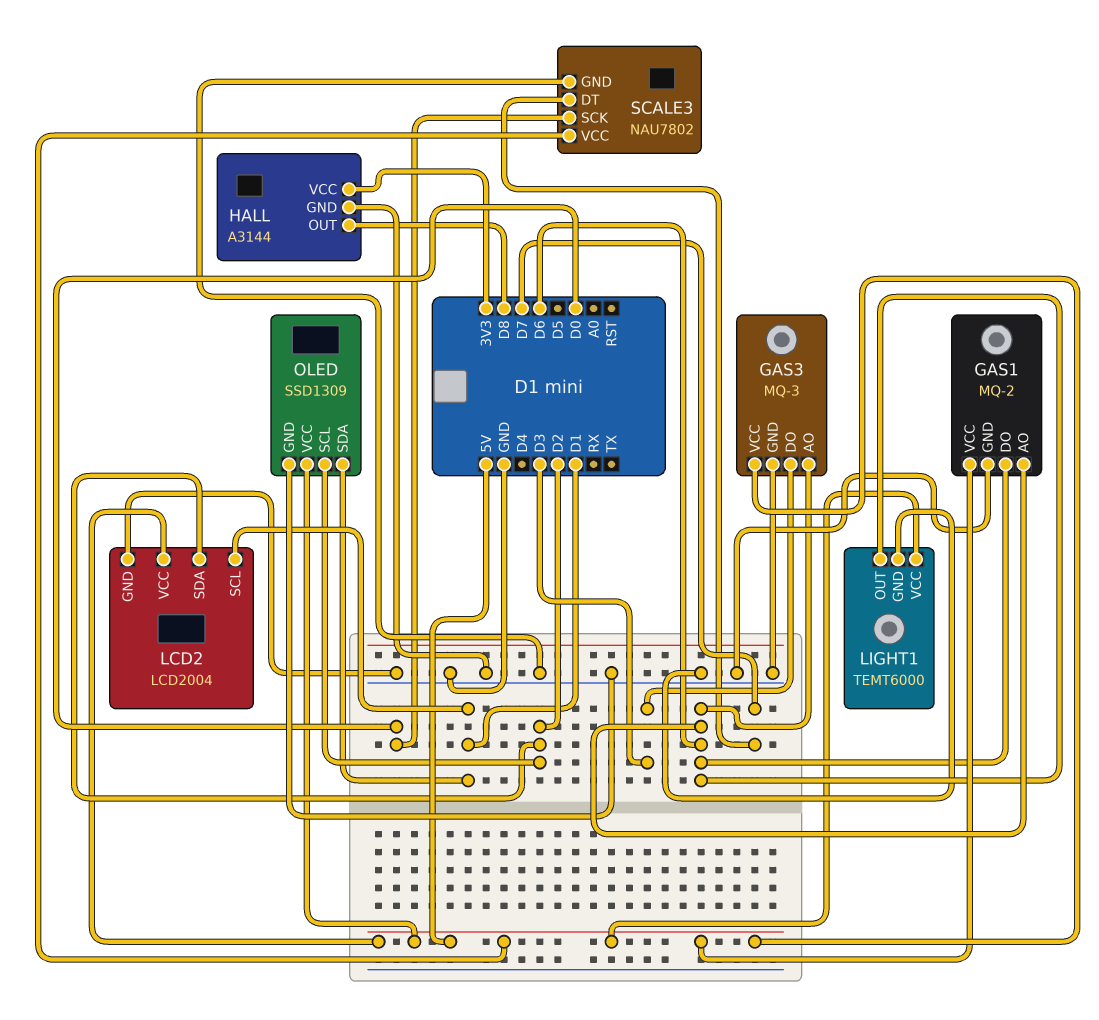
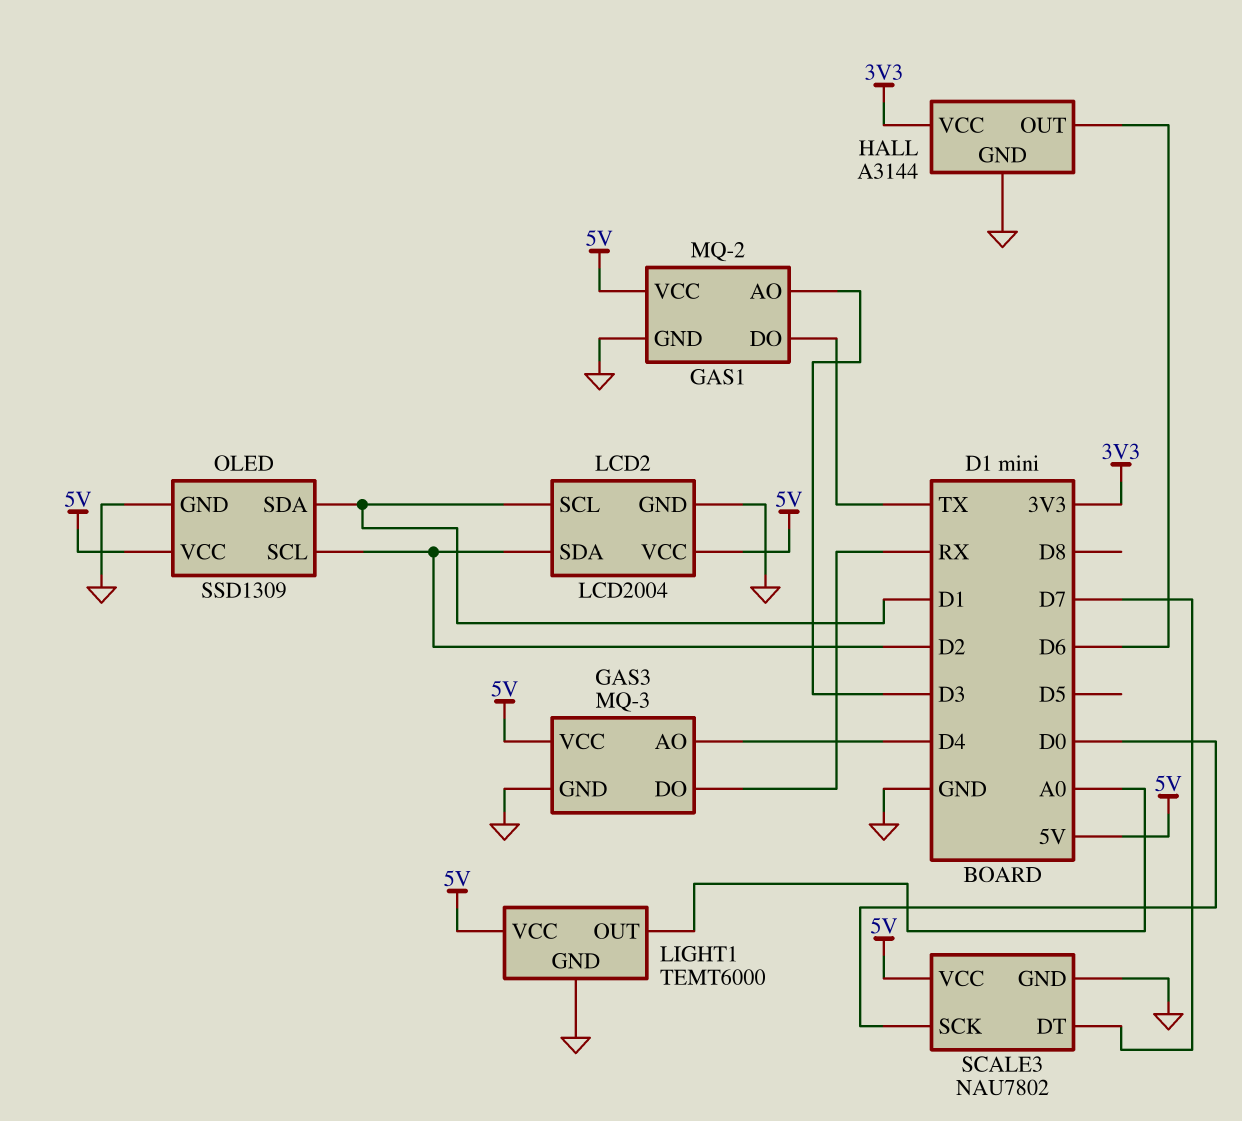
GAS1 pin AO: D6 -> D3
GAS1 pin DO: D6 -> TX
GAS3 pin AO: D6 -> D4
GAS3 pin DO: D3 -> RX
HALL pin OUT: D8 -> D6
LIGHT1 pin OUT: D6 -> A0

